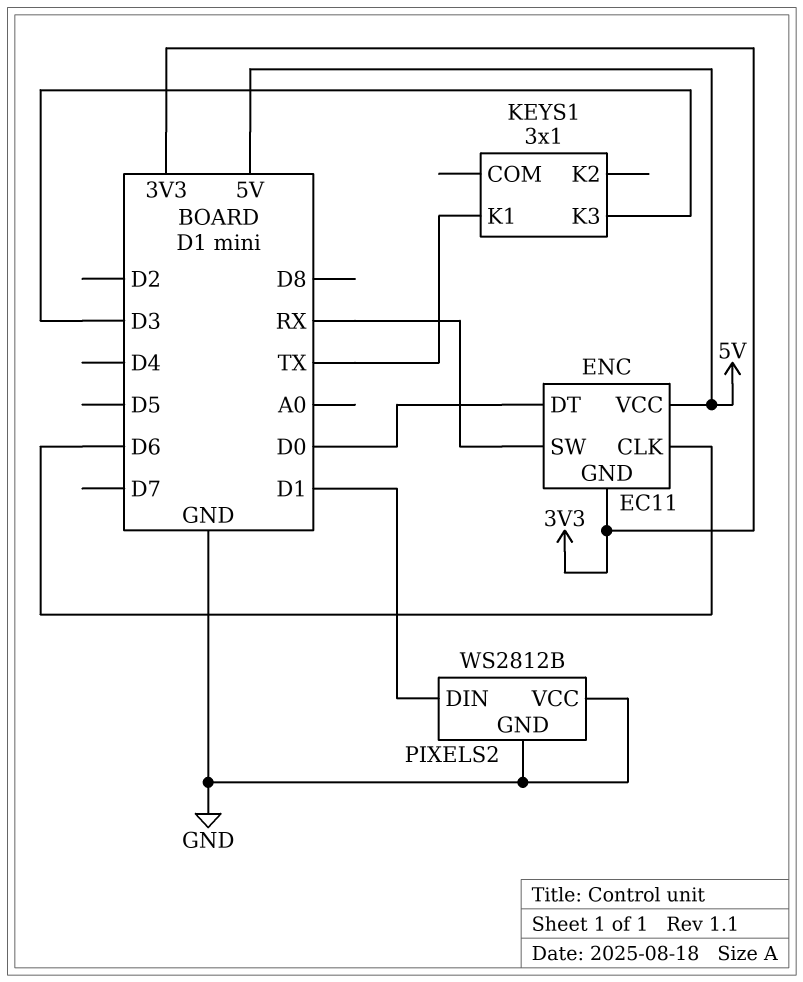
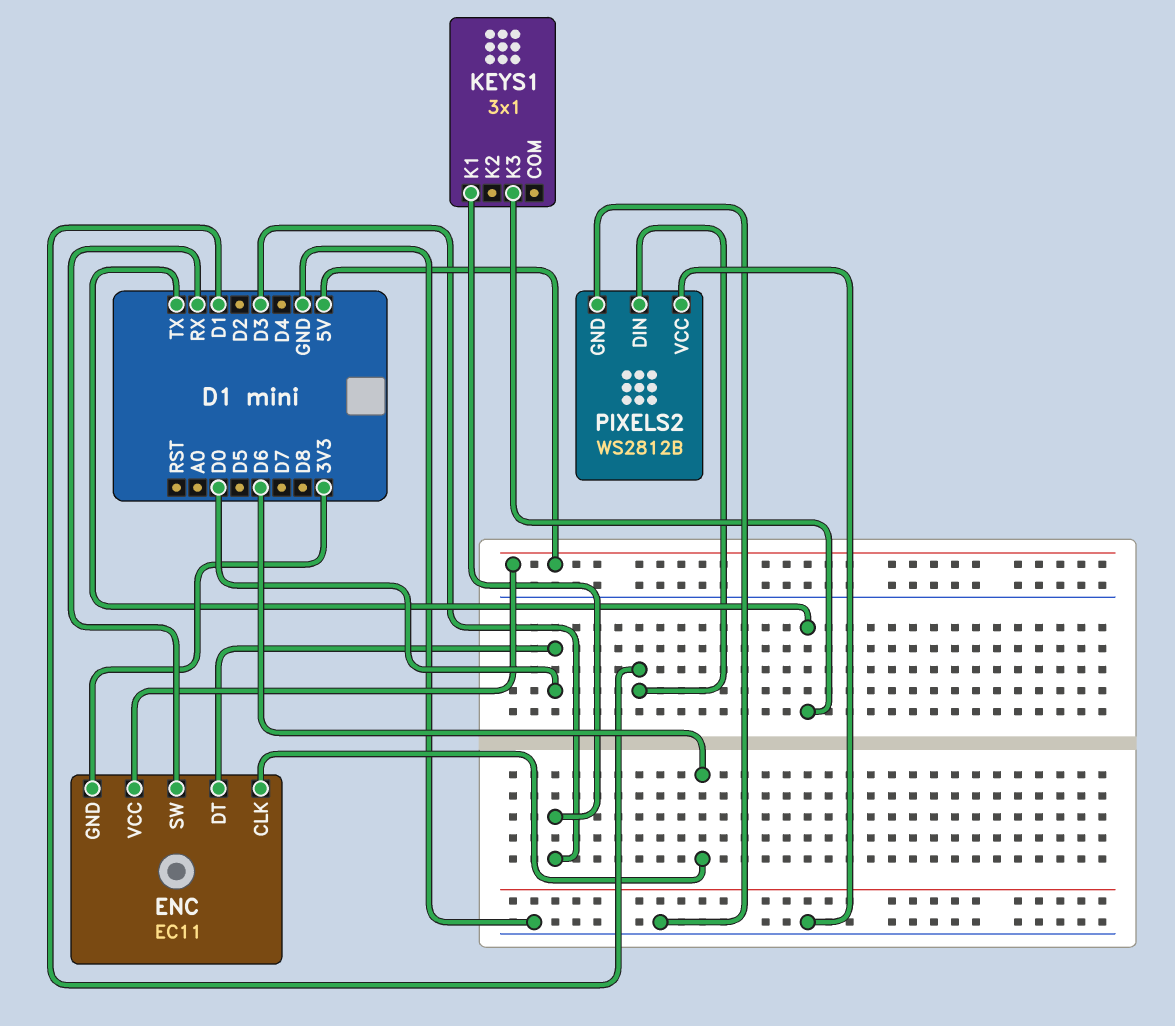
KEYS1 pin K1: TX -> D3
KEYS1 pin K3: D3 -> TX

